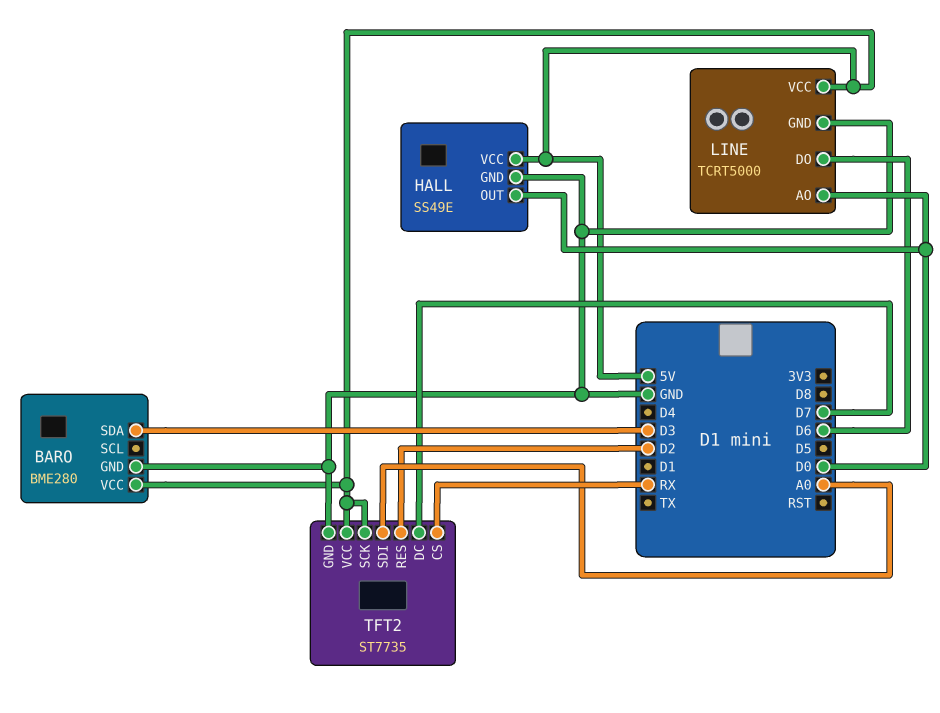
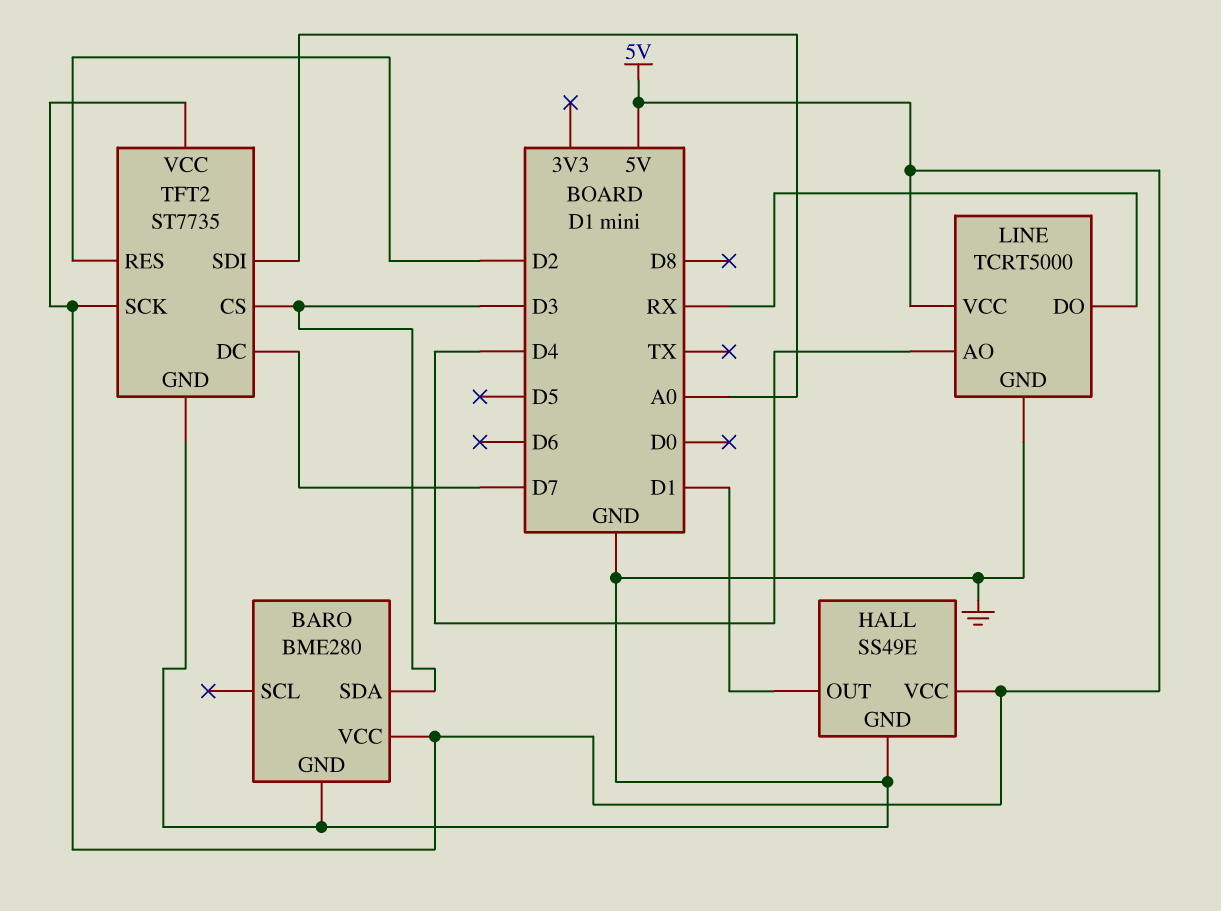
HALL pin OUT: D0 -> D1
LINE pin AO: D0 -> D4
LINE pin DO: D6 -> RX
TFT2 pin CS: RX -> D3

